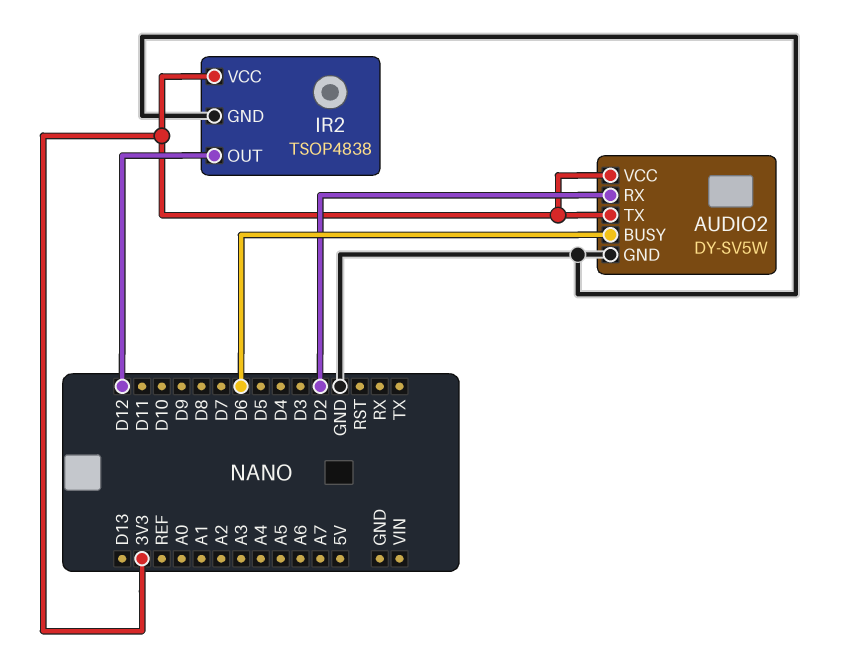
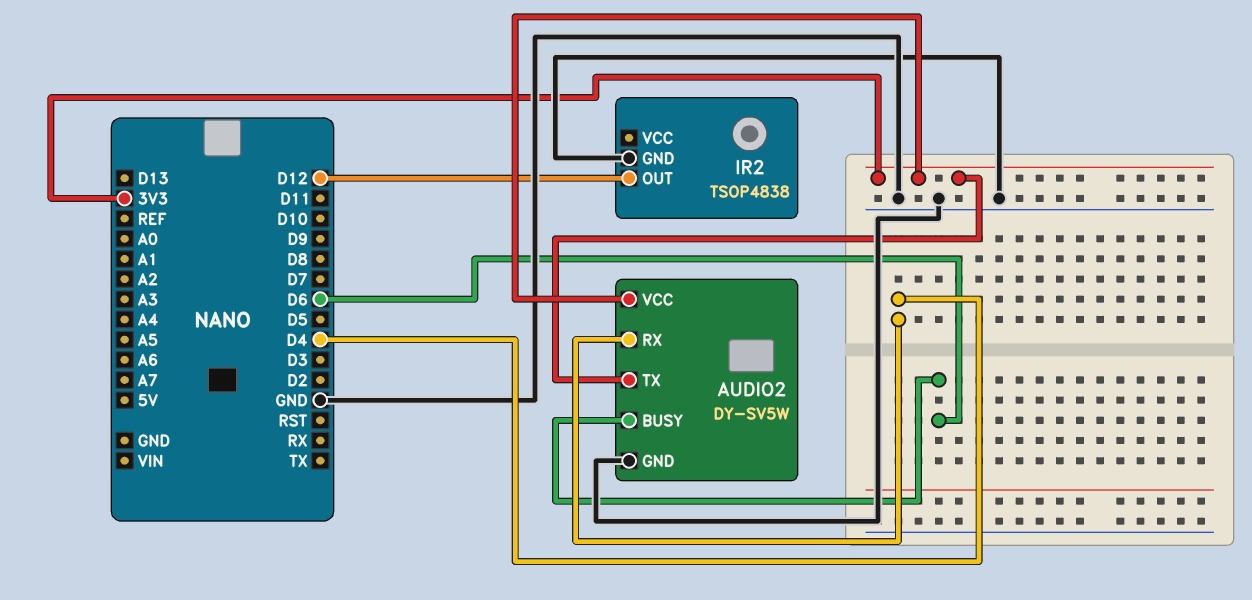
AUDIO2 pin RX: D2 -> D4
IR2 pin VCC: 3V3 -> none

